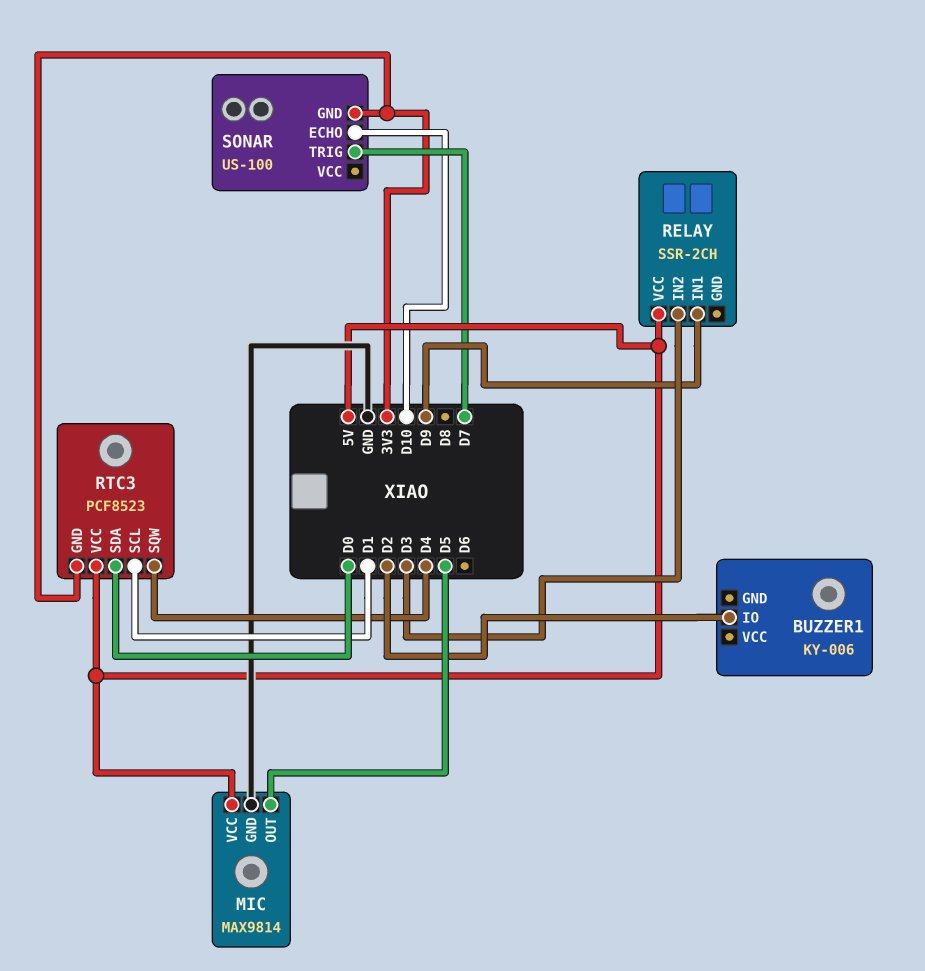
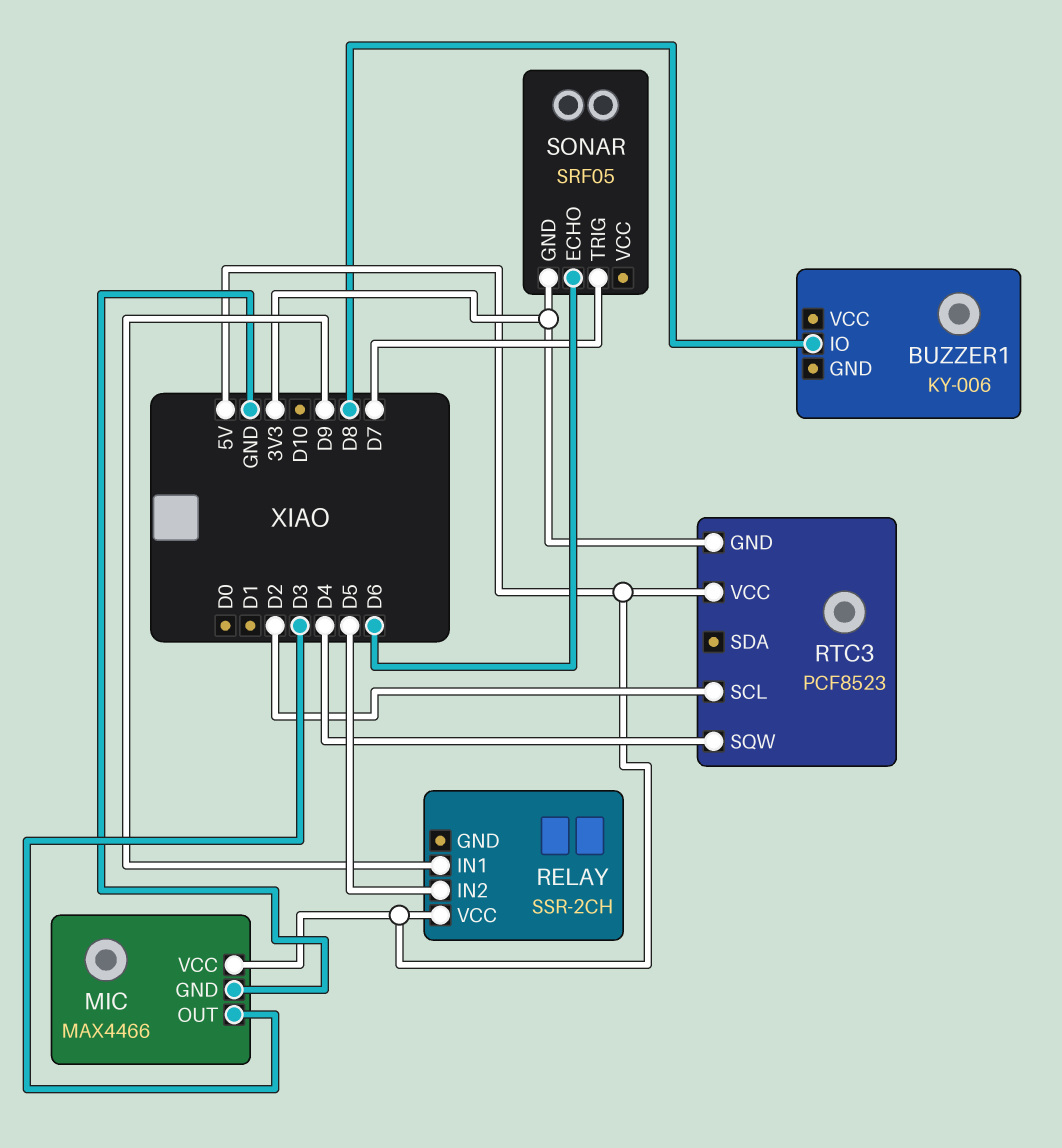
BUZZER1 pin IO: D2 -> D8
MIC: MAX9814 -> MAX4466
MIC pin OUT: D5 -> D3
RELAY pin IN2: D3 -> D5
RTC3 pin SCL: D1 -> D2
RTC3 pin SDA: D0 -> none
SONAR: US-100 -> SRF05
SONAR pin ECHO: D10 -> D6

